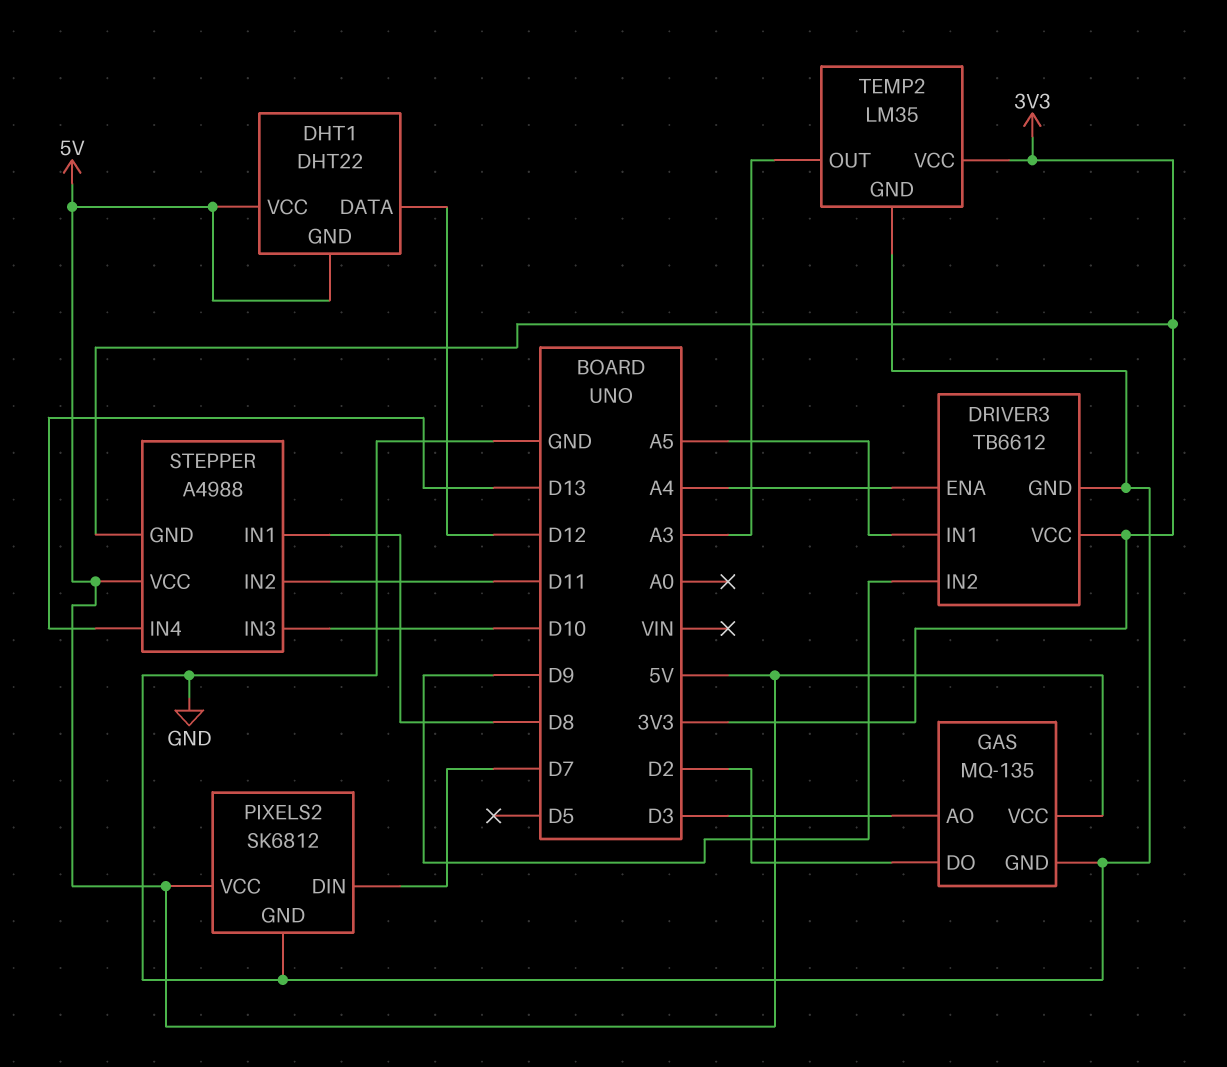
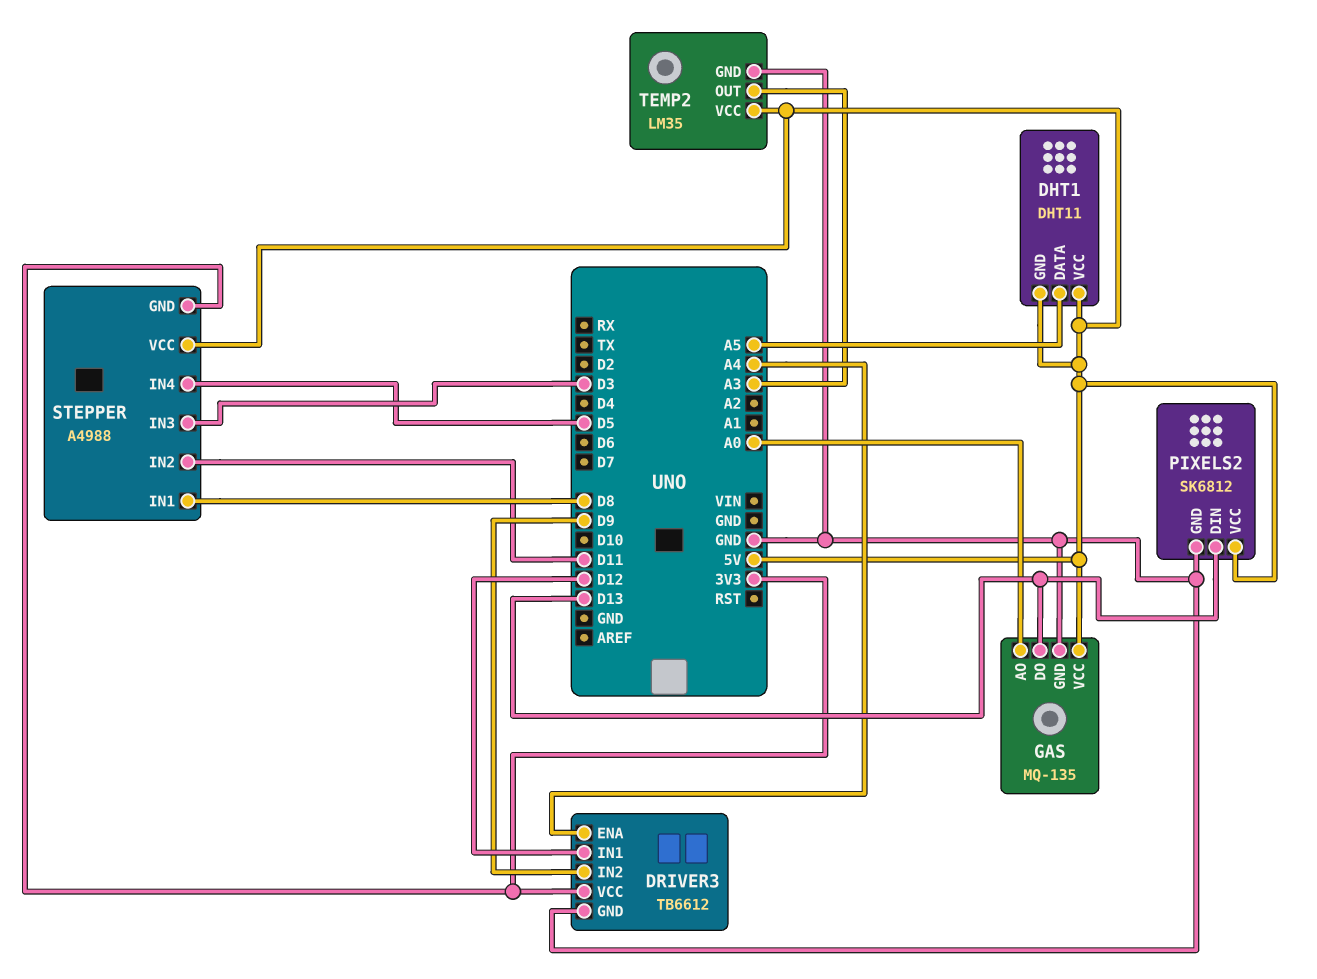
DHT1: DHT22 -> DHT11
DHT1 pin DATA: D12 -> A5
DRIVER3 pin IN1: A5 -> D12
GAS pin AO: D3 -> A0
GAS pin DO: D2 -> D13
PIXELS2 pin DIN: D7 -> D13
STEPPER pin IN3: D10 -> D3
STEPPER pin IN4: D13 -> D5
TEMP2 pin VCC: 3V3 -> 5V

